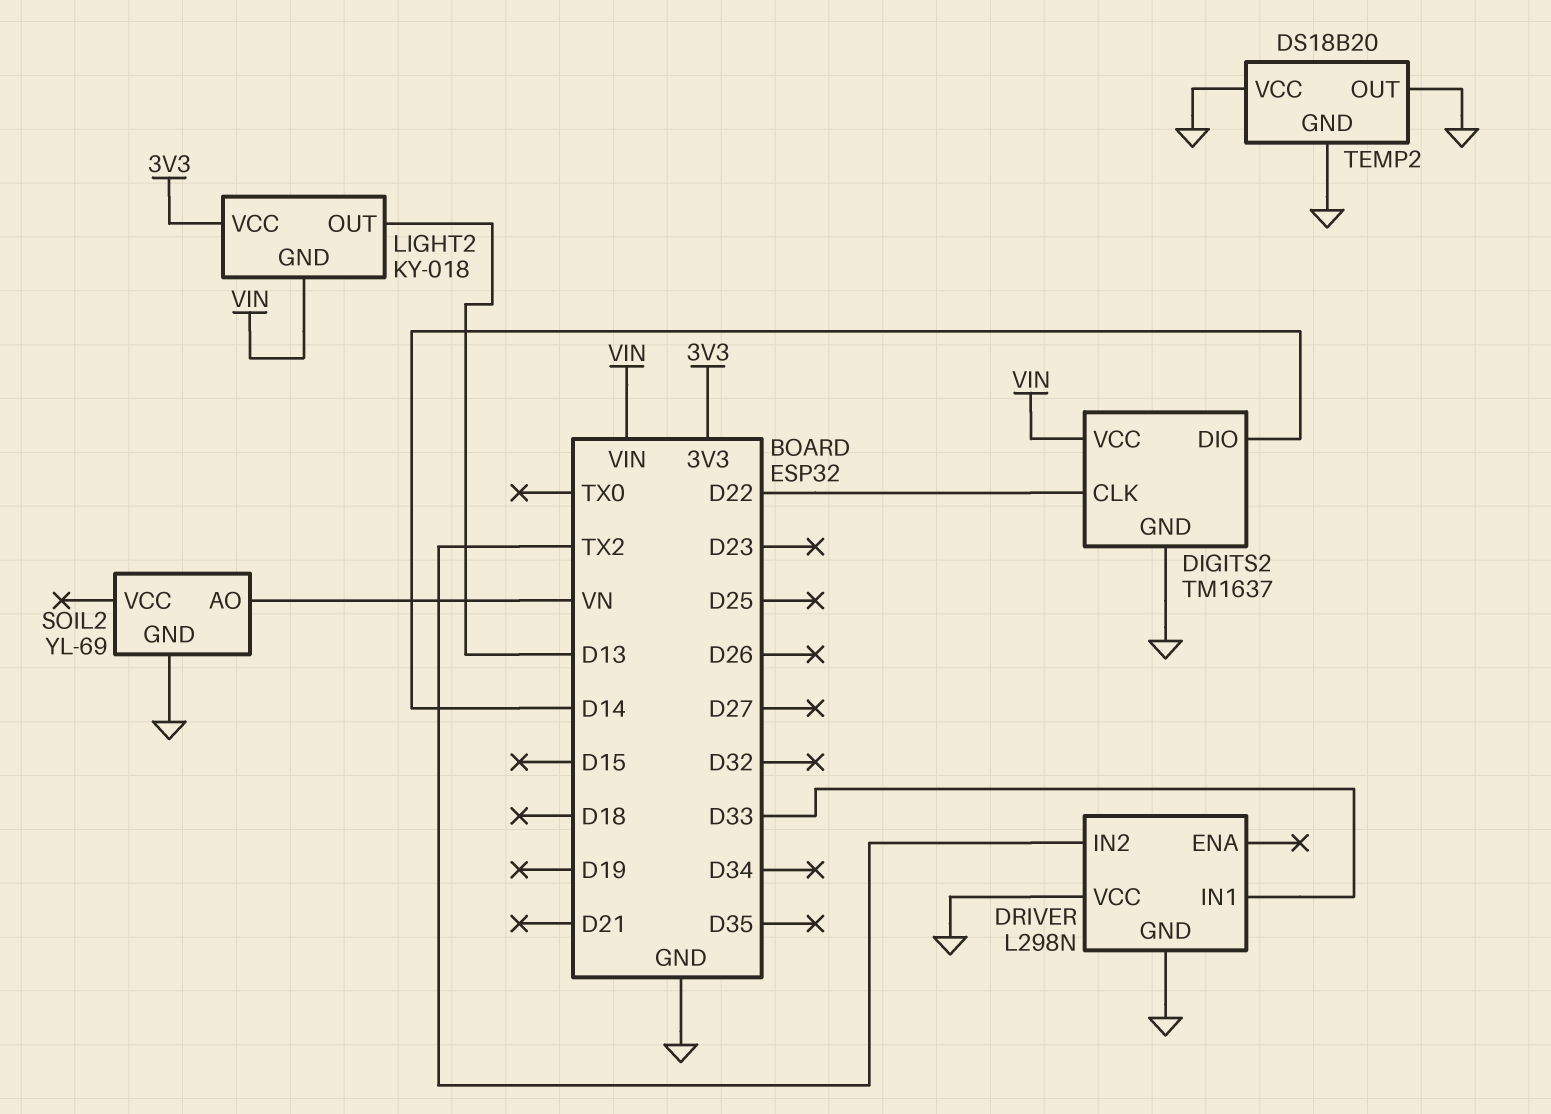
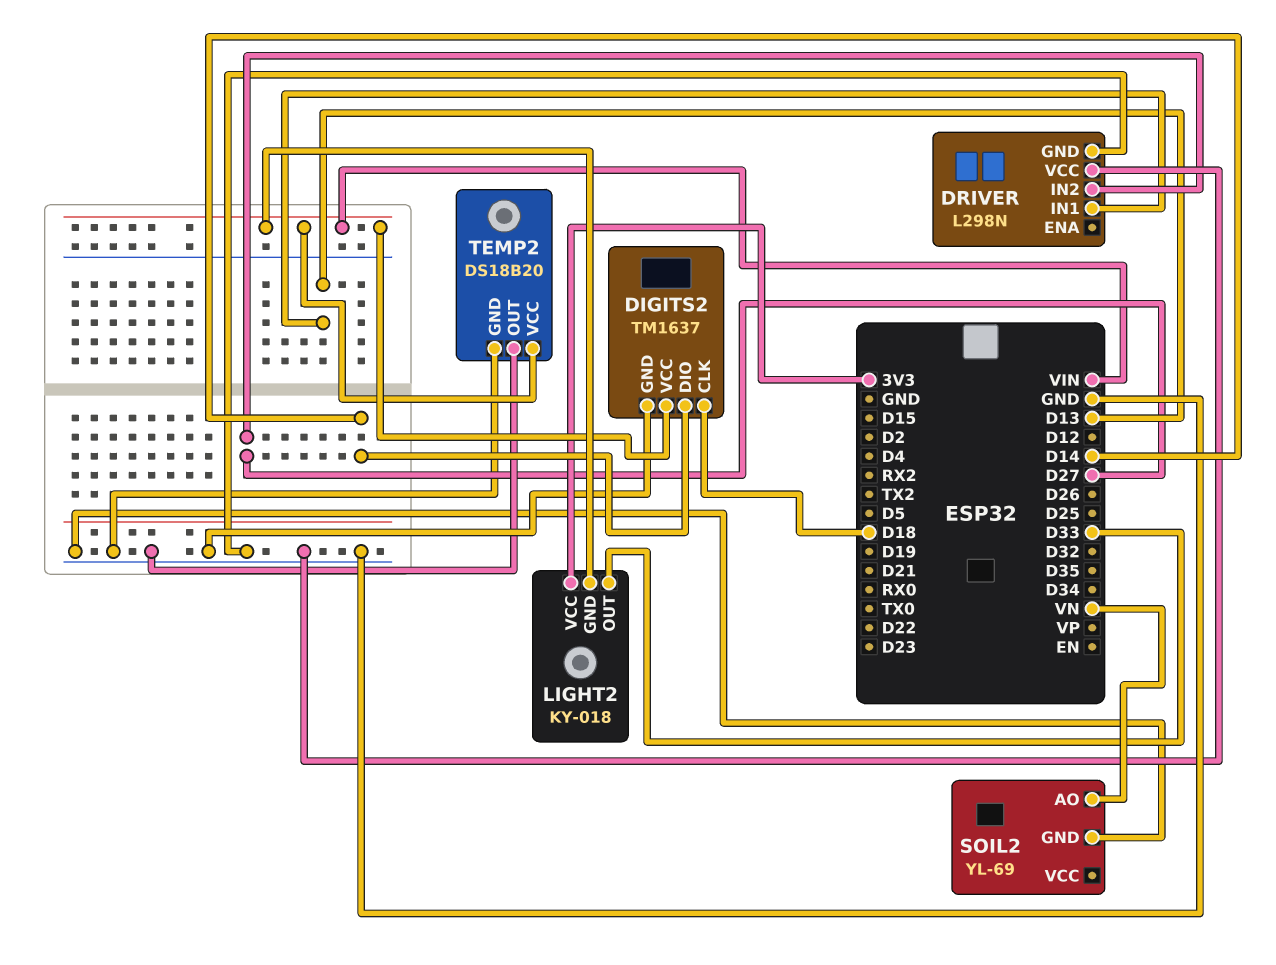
DIGITS2 pin CLK: D22 -> D18
DRIVER pin IN1: D33 -> D13
DRIVER pin IN2: TX2 -> D27
LIGHT2 pin OUT: D13 -> D33
TEMP2 pin VCC: GND -> VIN

